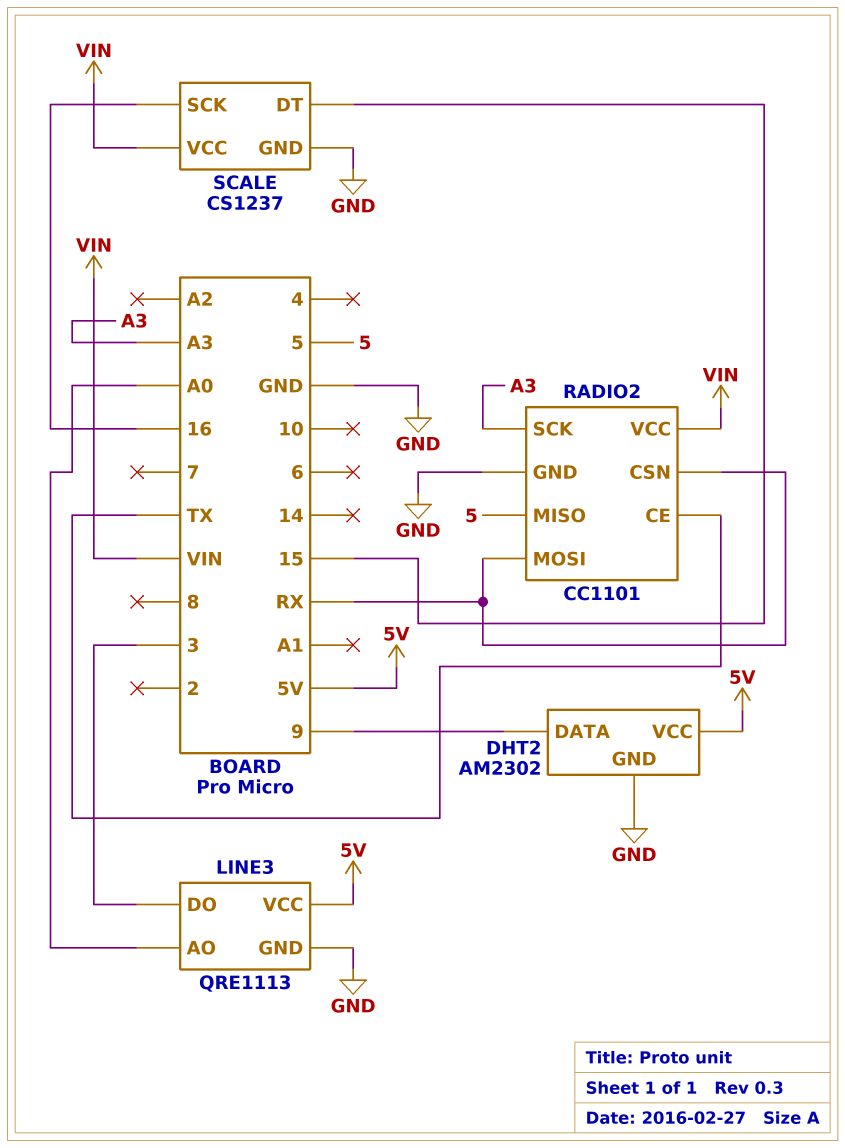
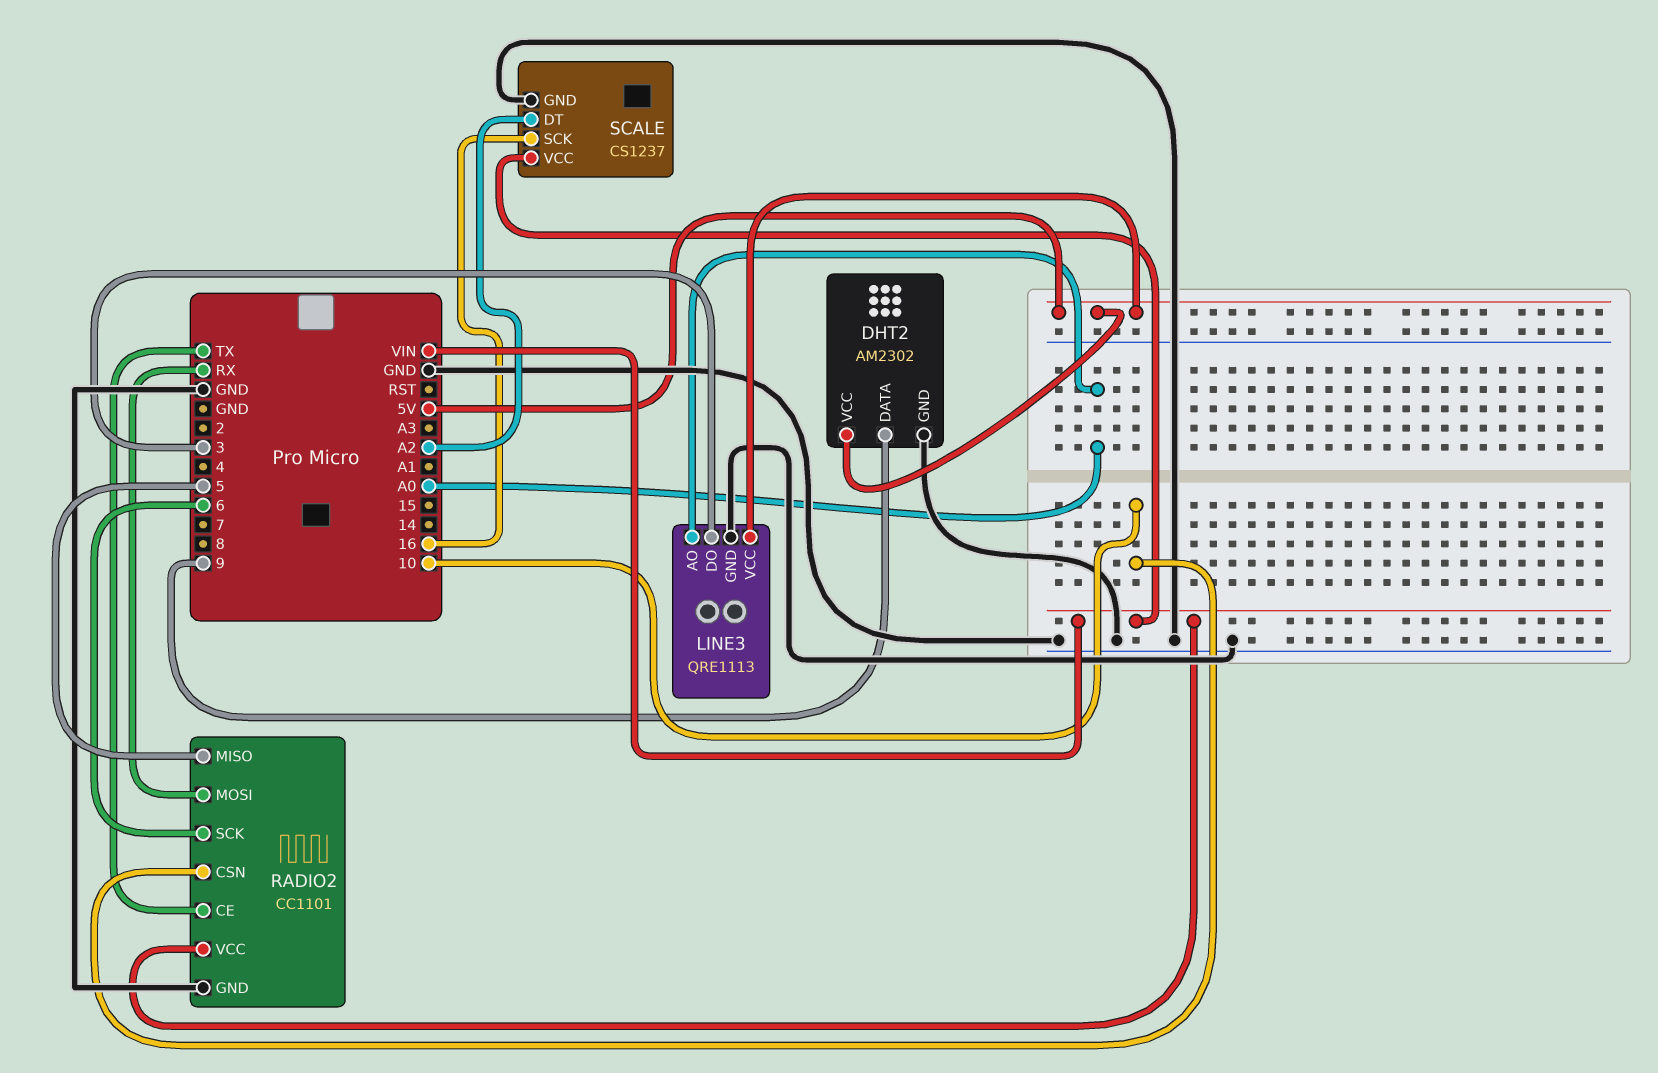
RADIO2 pin CSN: RX -> 10
RADIO2 pin SCK: A3 -> 6
SCALE pin DT: 15 -> A2

